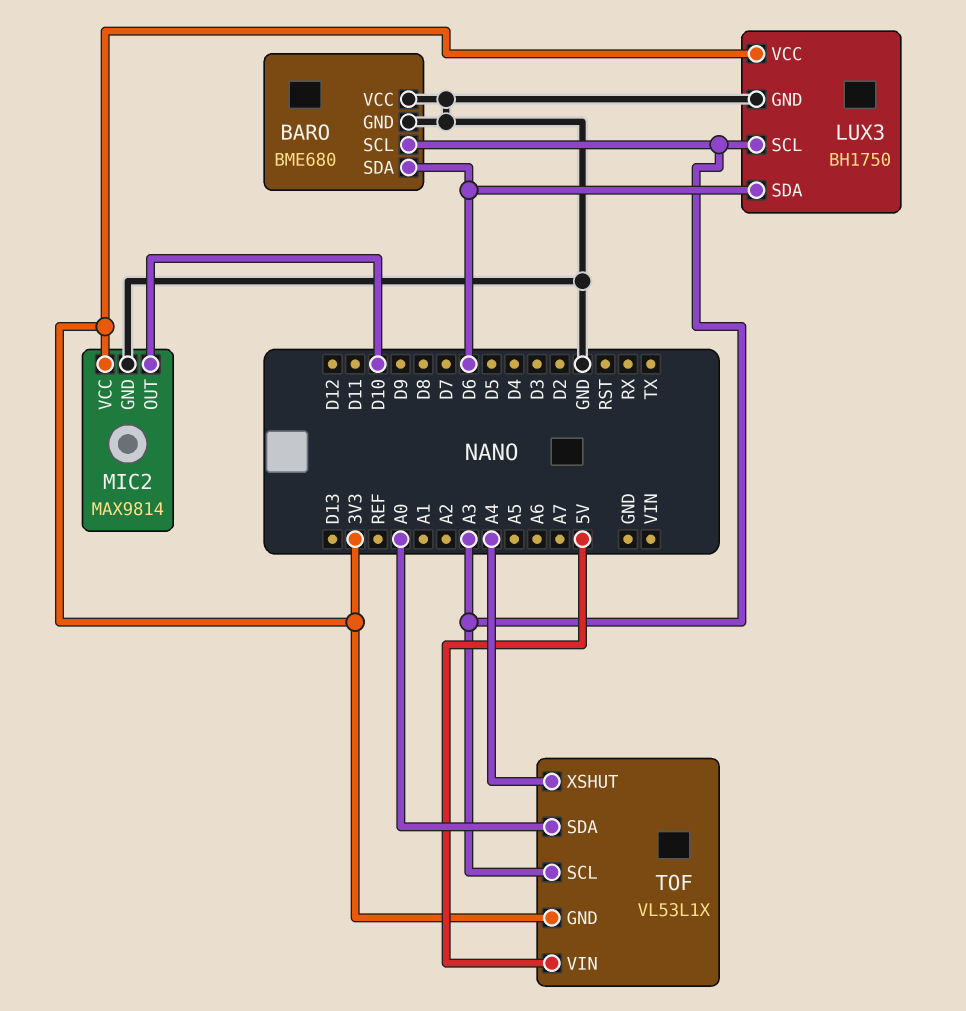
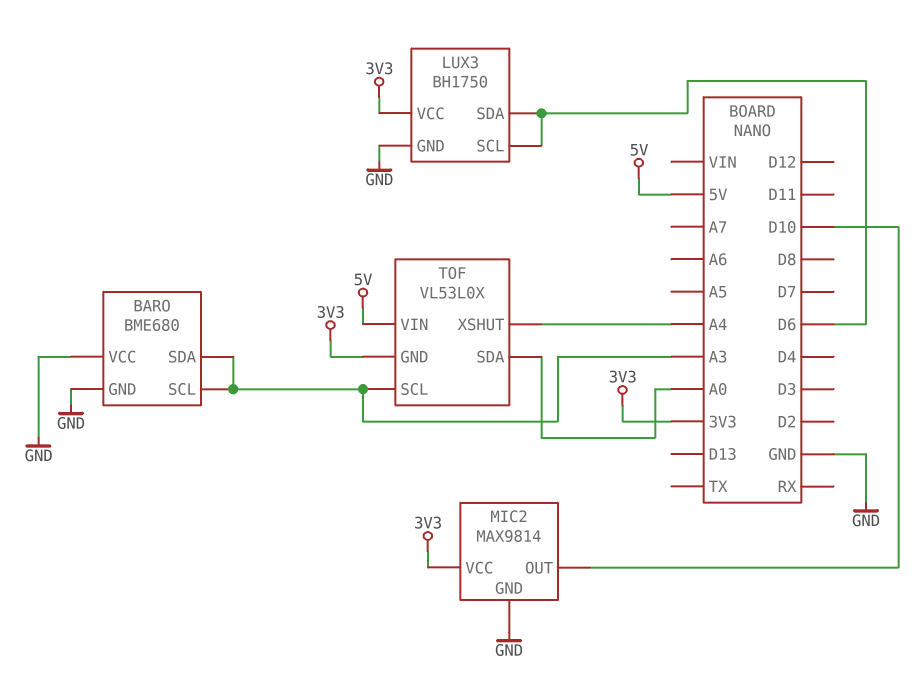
BARO pin SDA: D6 -> A3
LUX3 pin SCL: A3 -> D6
TOF: VL53L1X -> VL53L0X

